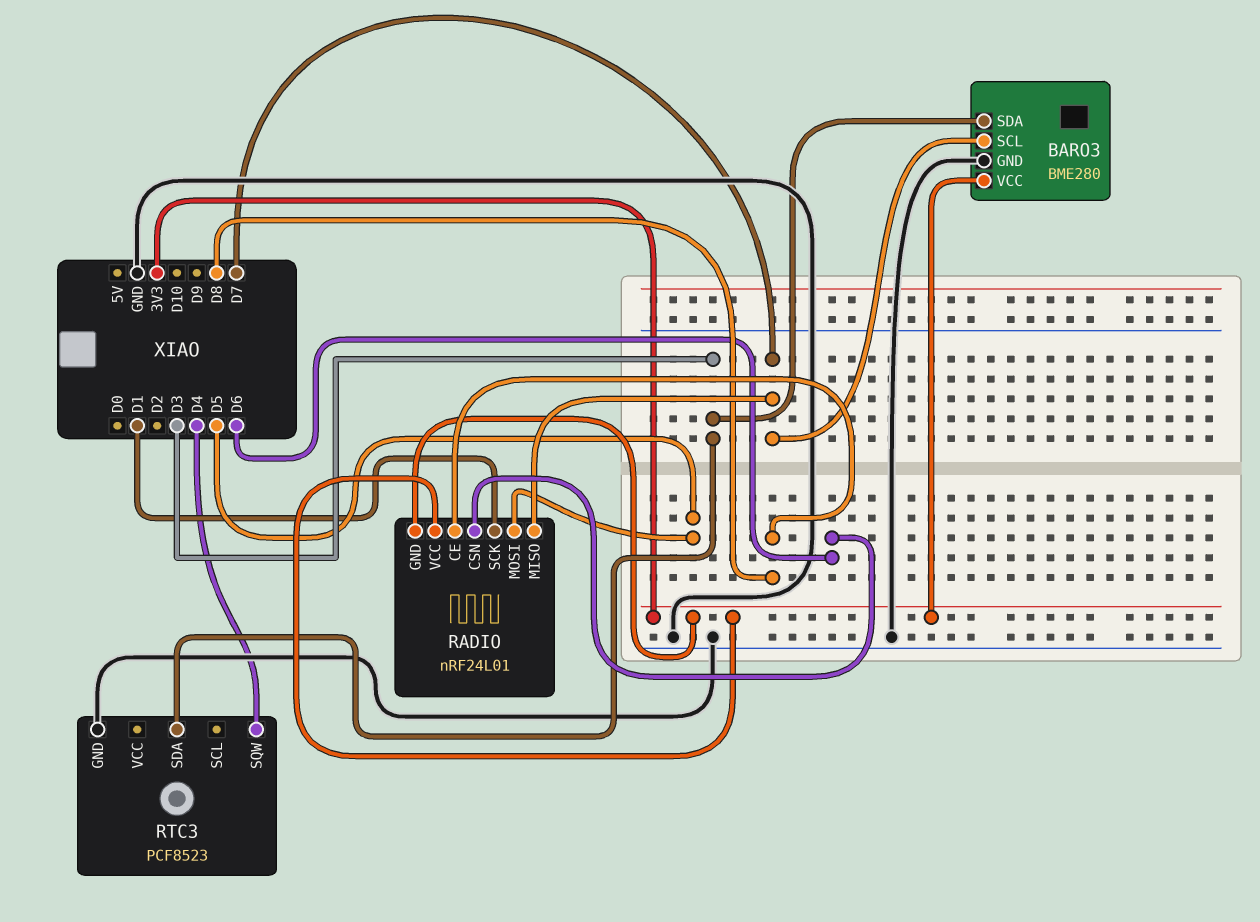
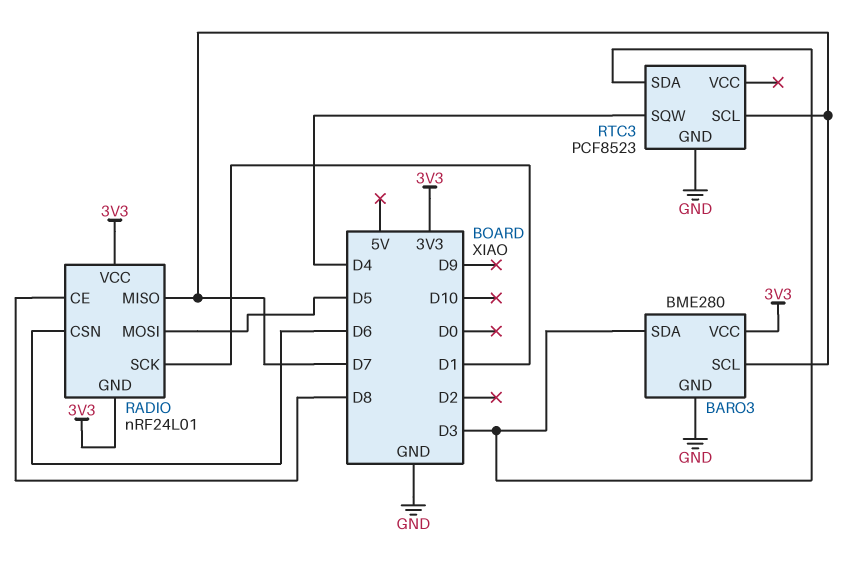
RTC3 pin SCL: none -> D7

